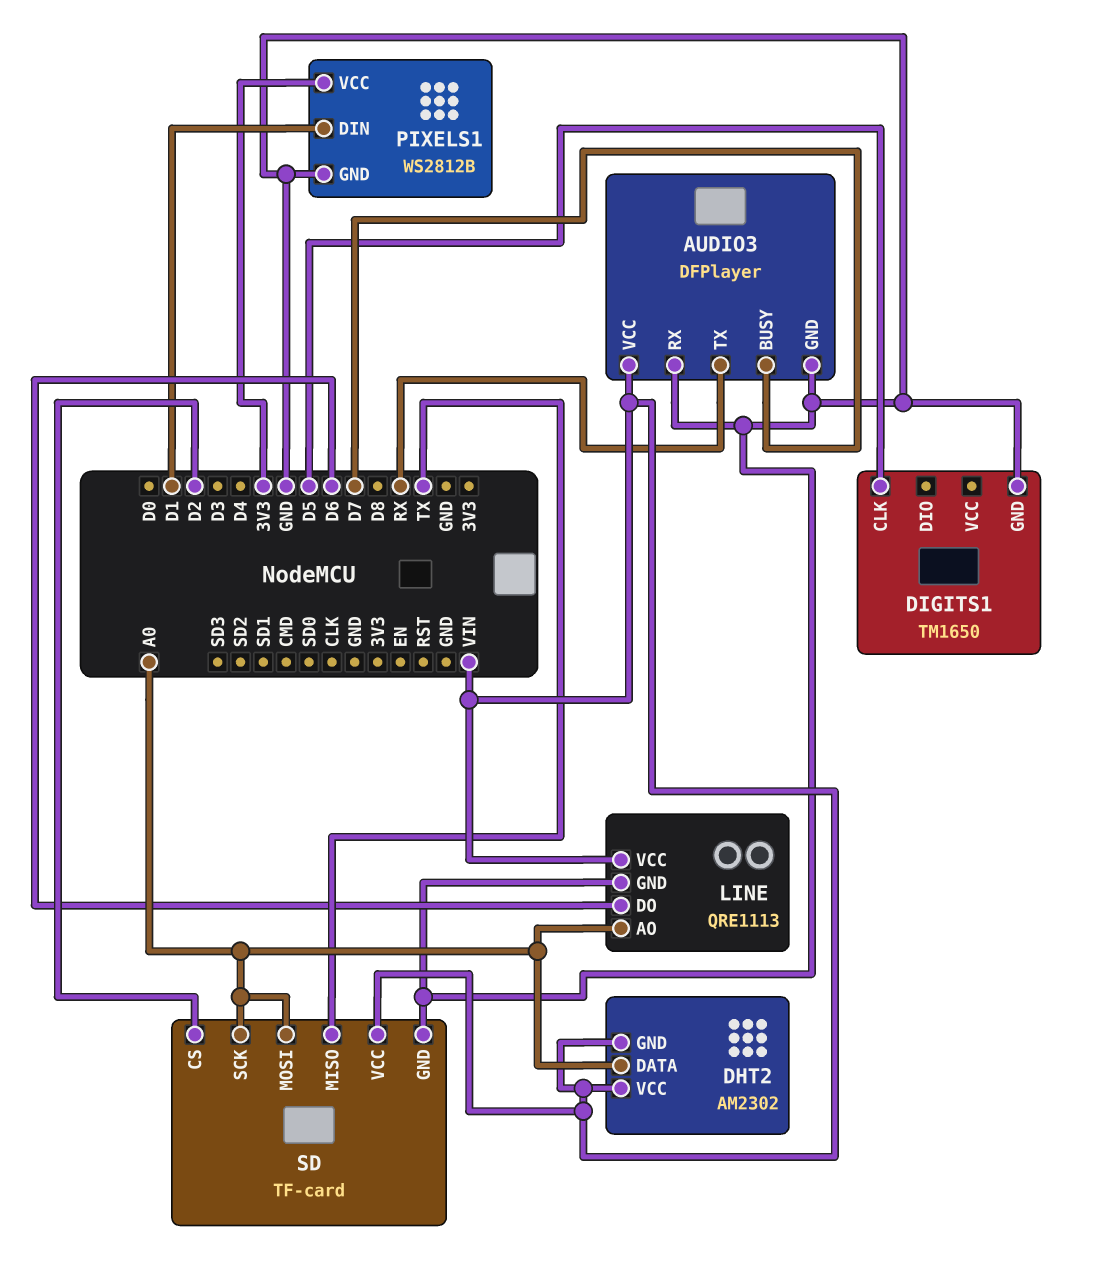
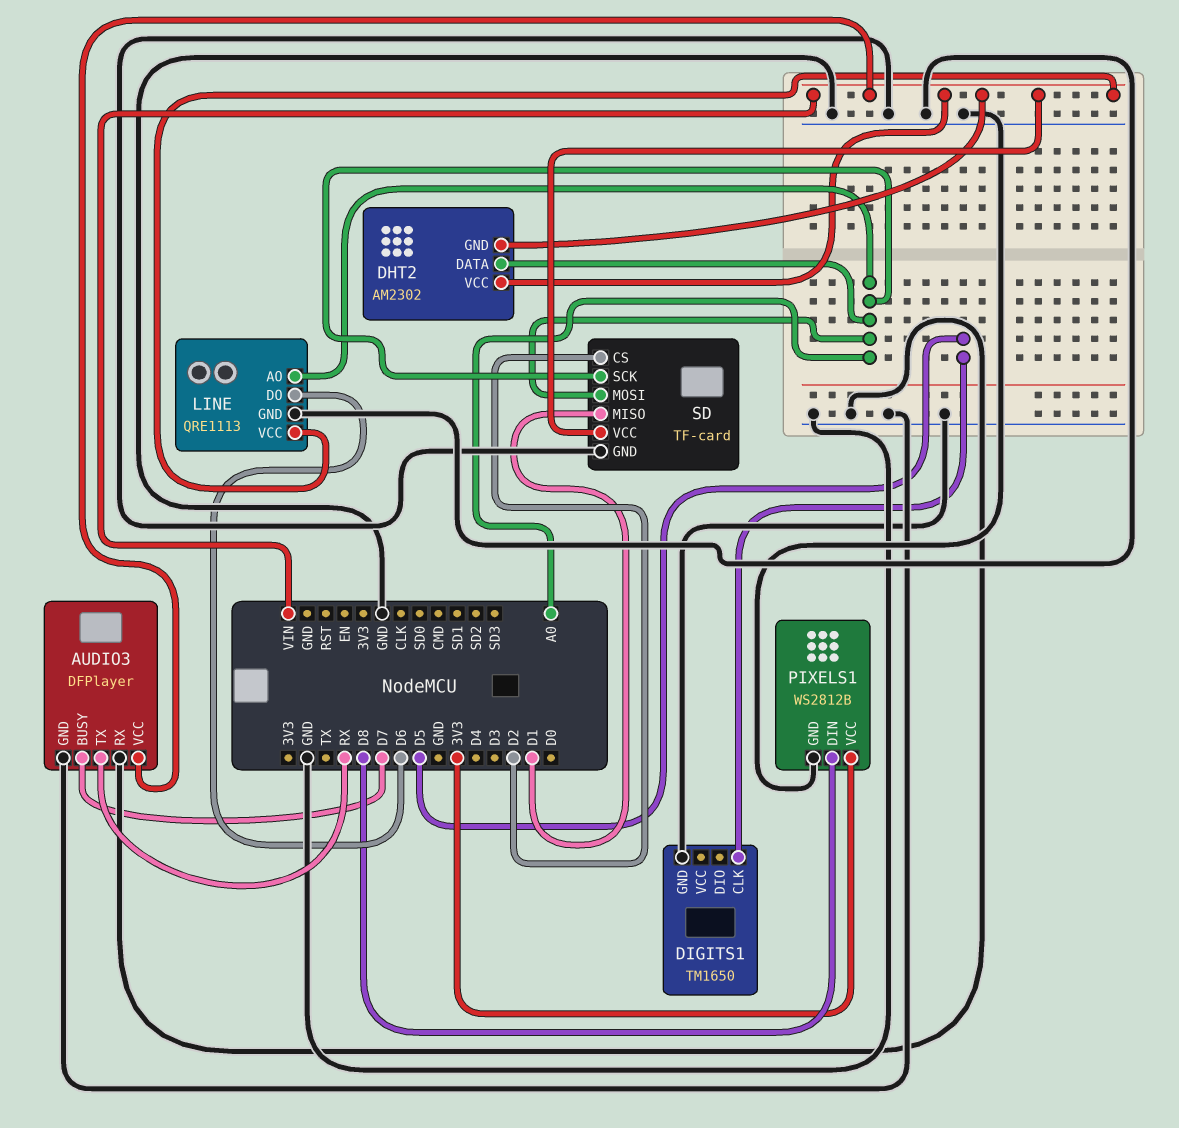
PIXELS1 pin DIN: D1 -> D8
SD pin MISO: TX -> D1

